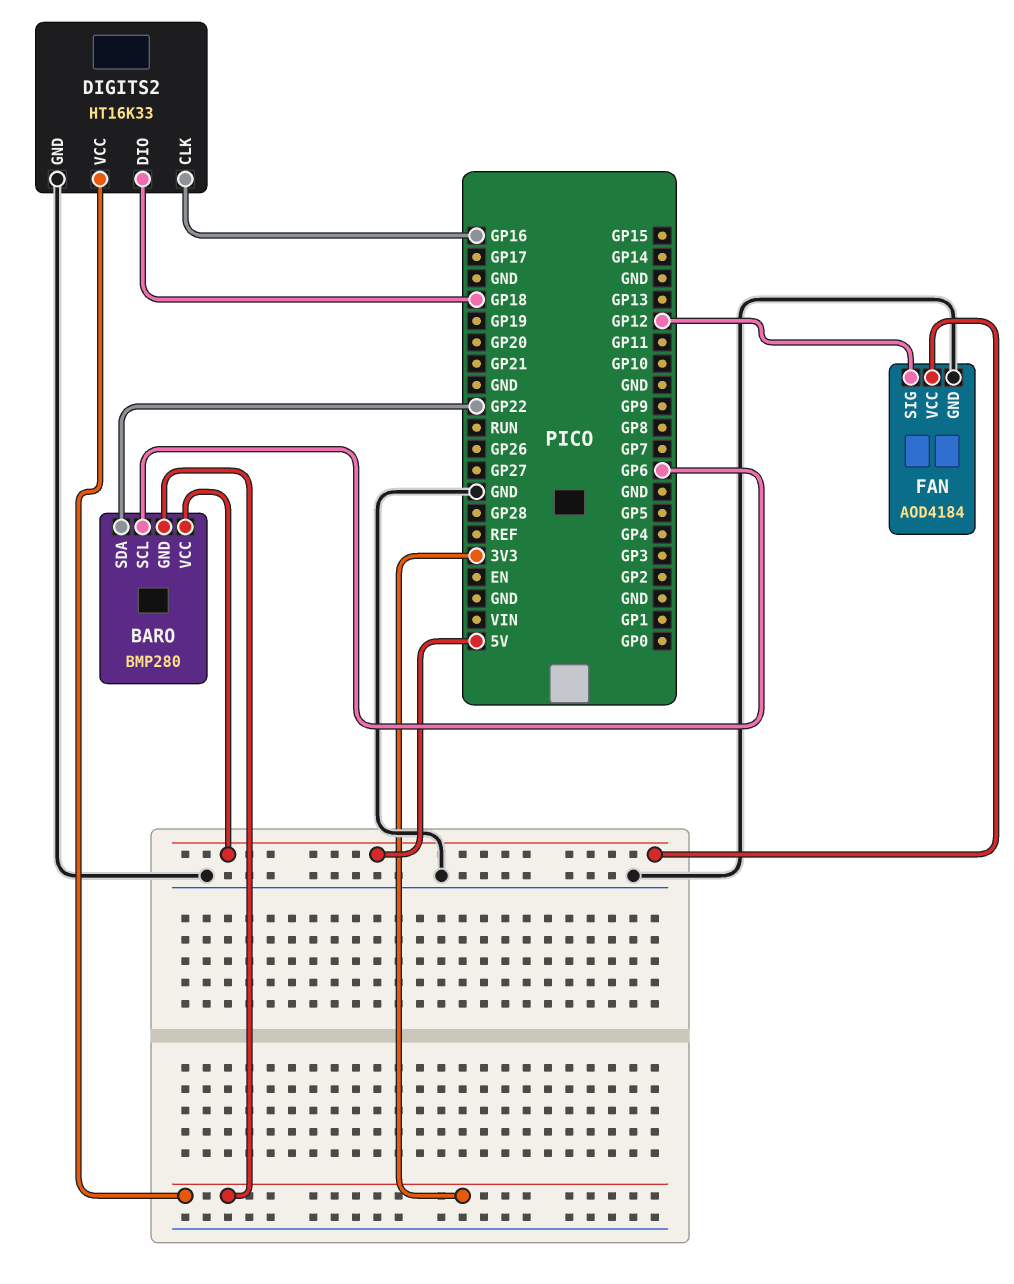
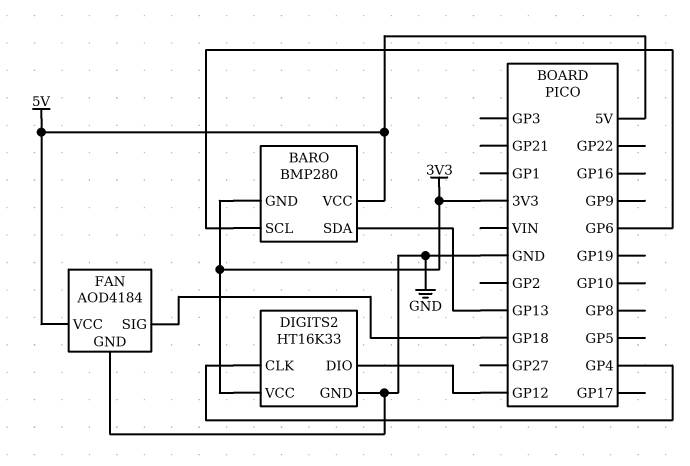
BARO pin SDA: GP22 -> GP13
DIGITS2 pin CLK: GP16 -> GP4
DIGITS2 pin DIO: GP18 -> GP12
FAN pin SIG: GP12 -> GP18

